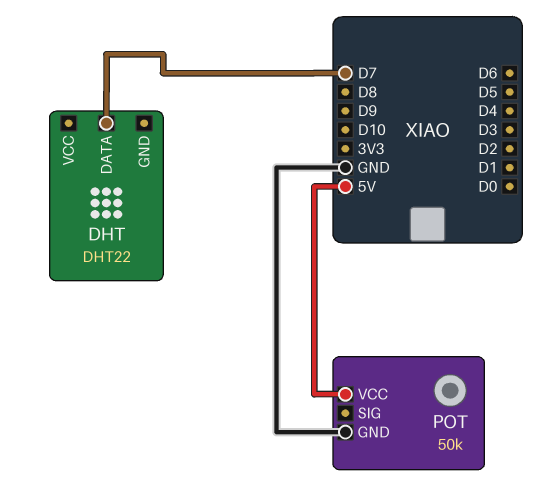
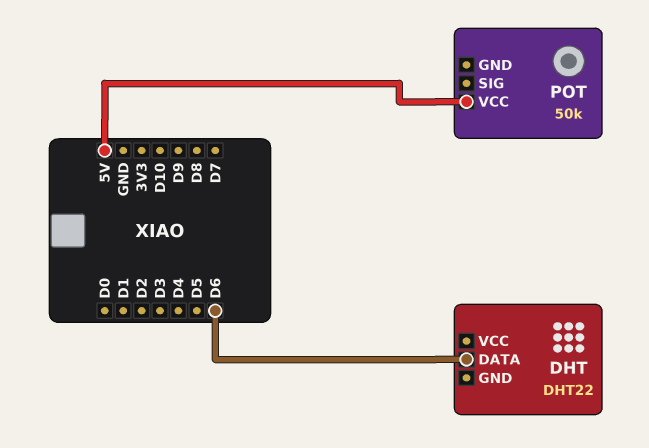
DHT pin DATA: D7 -> D6
POT pin GND: GND -> none

